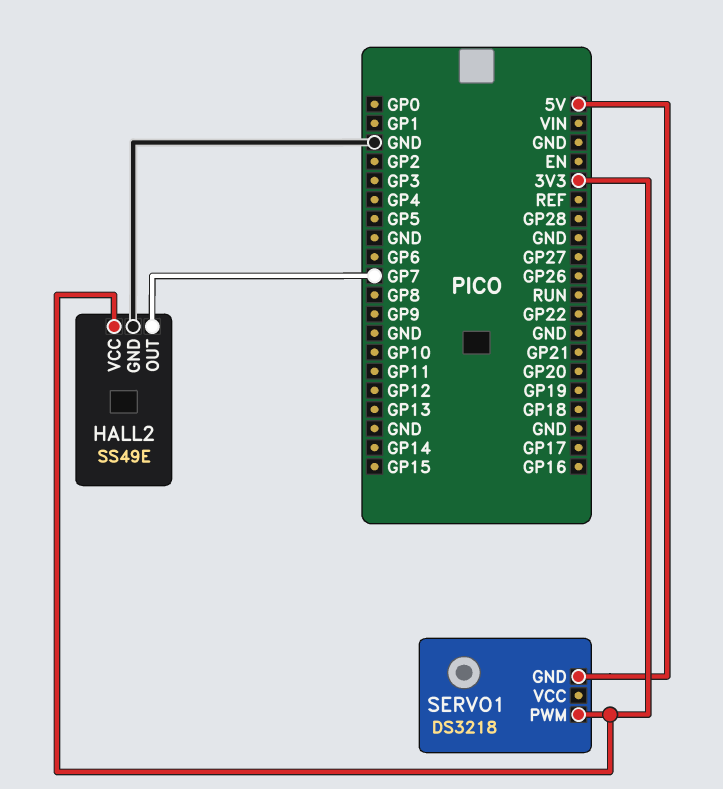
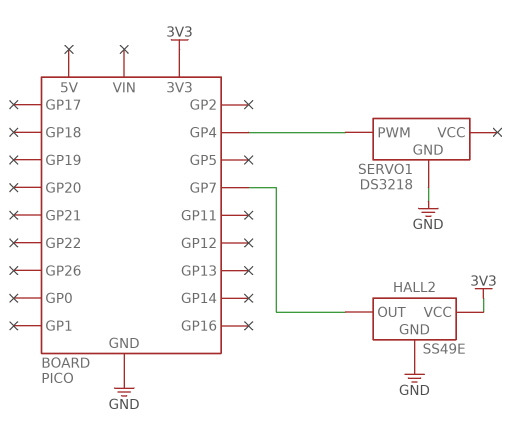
SERVO1 pin GND: 5V -> GND
SERVO1 pin PWM: 3V3 -> GP4

